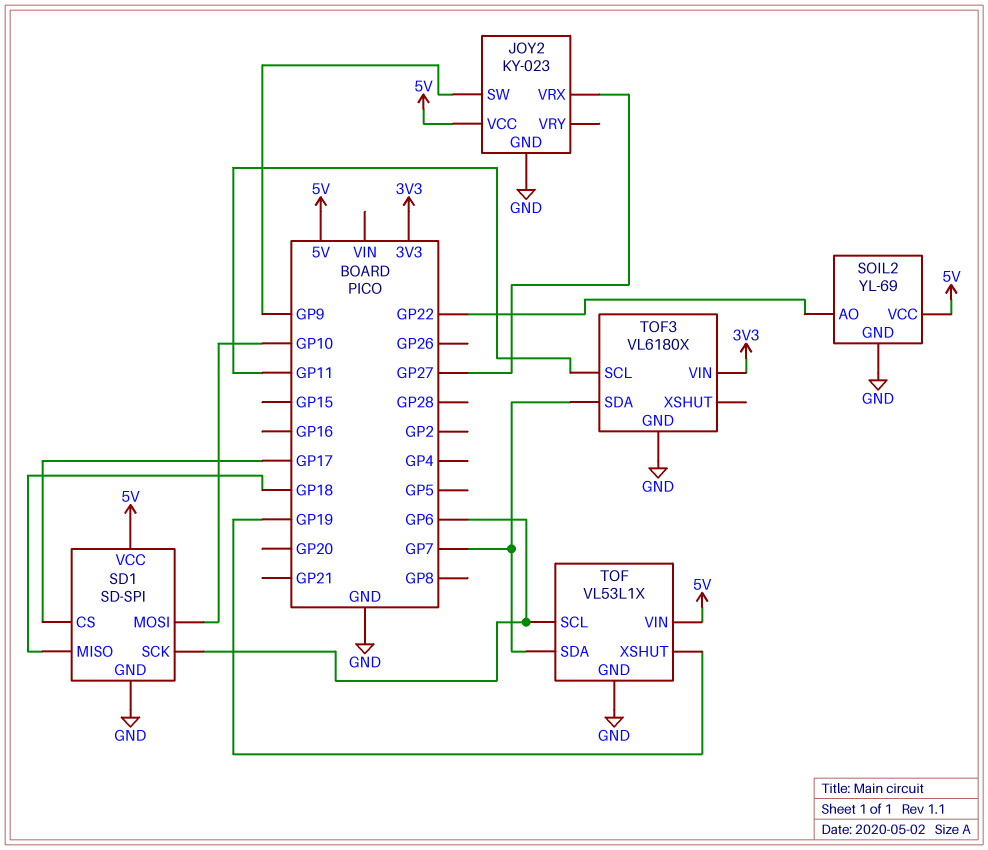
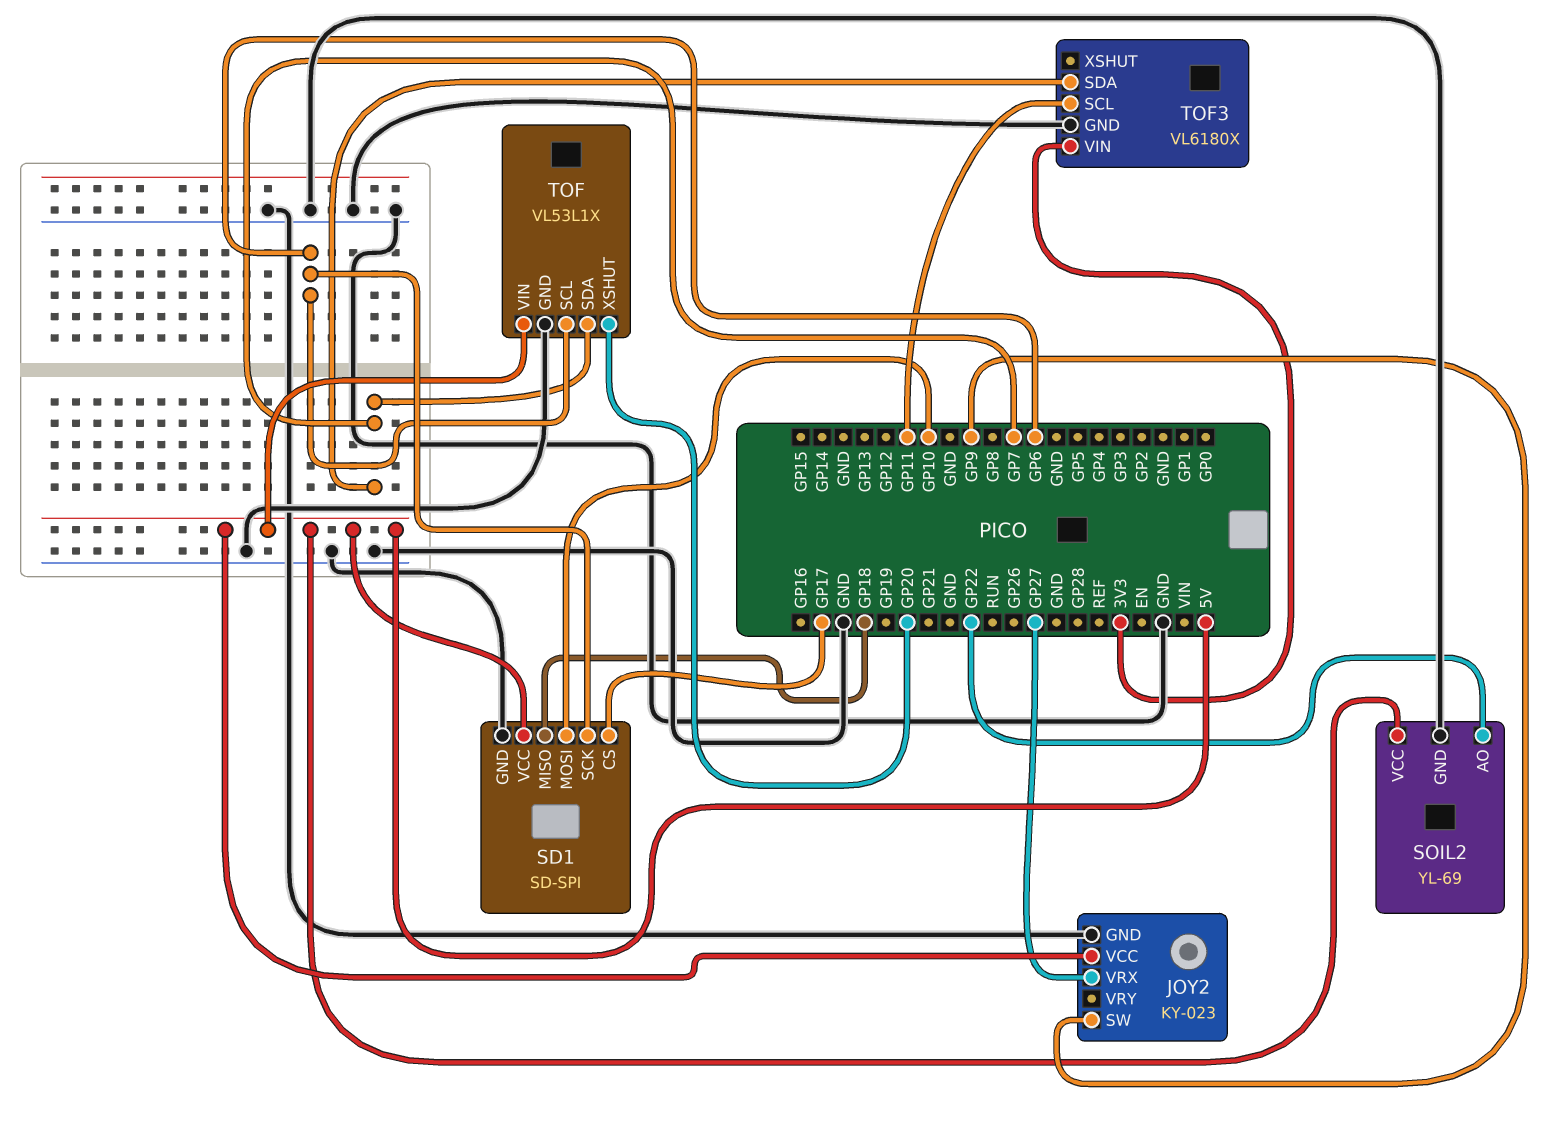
TOF pin XSHUT: GP19 -> GP20

